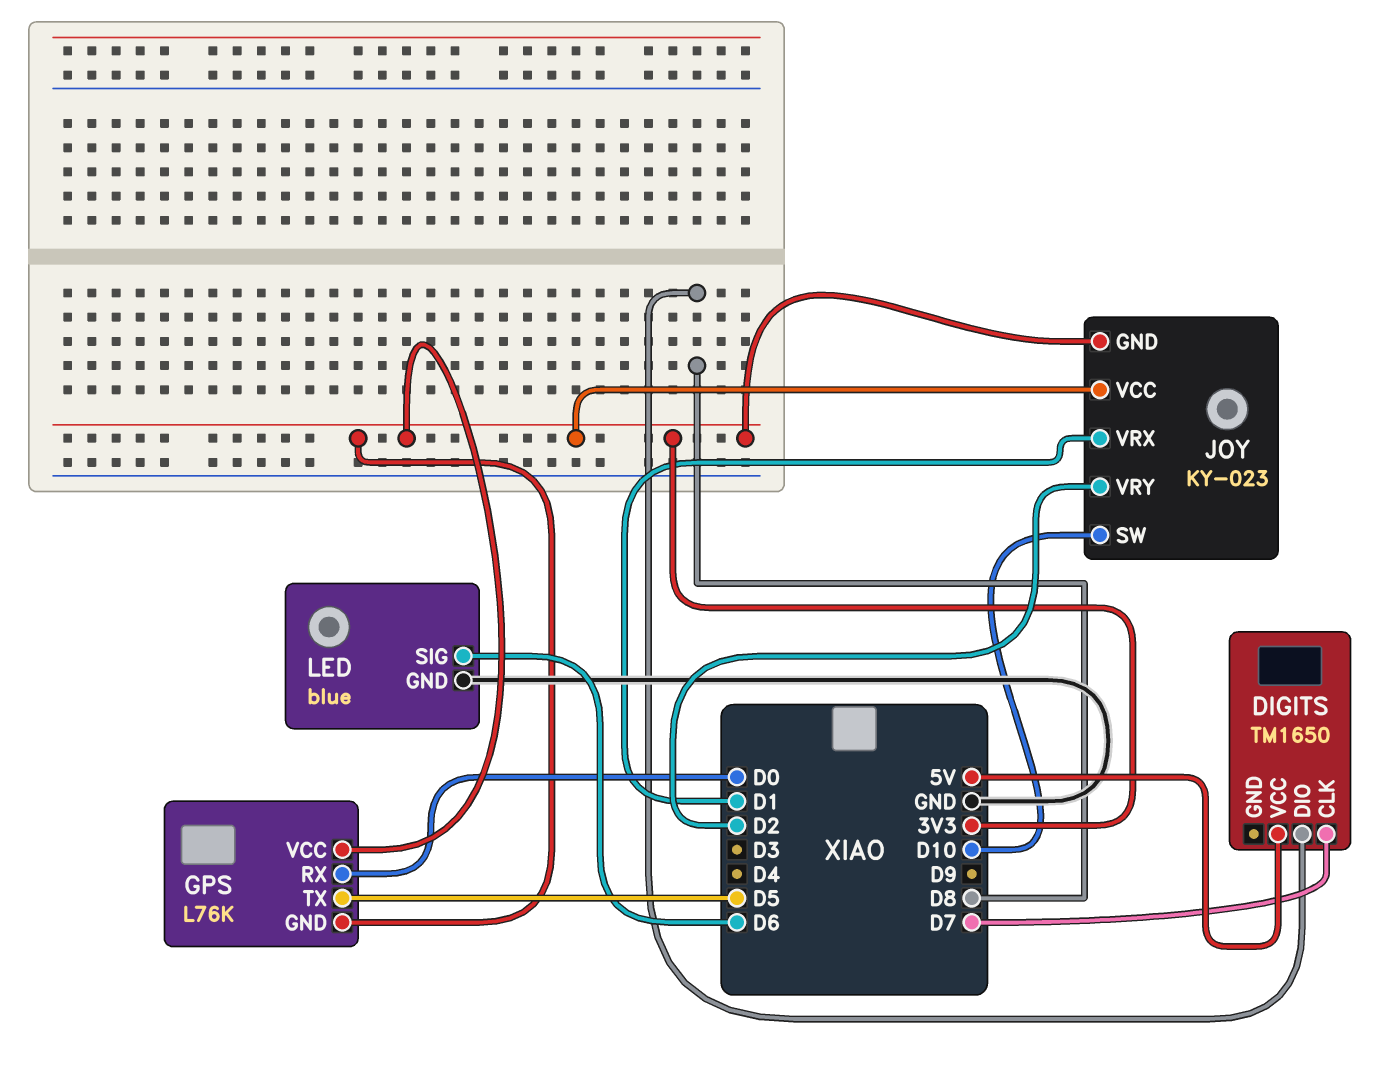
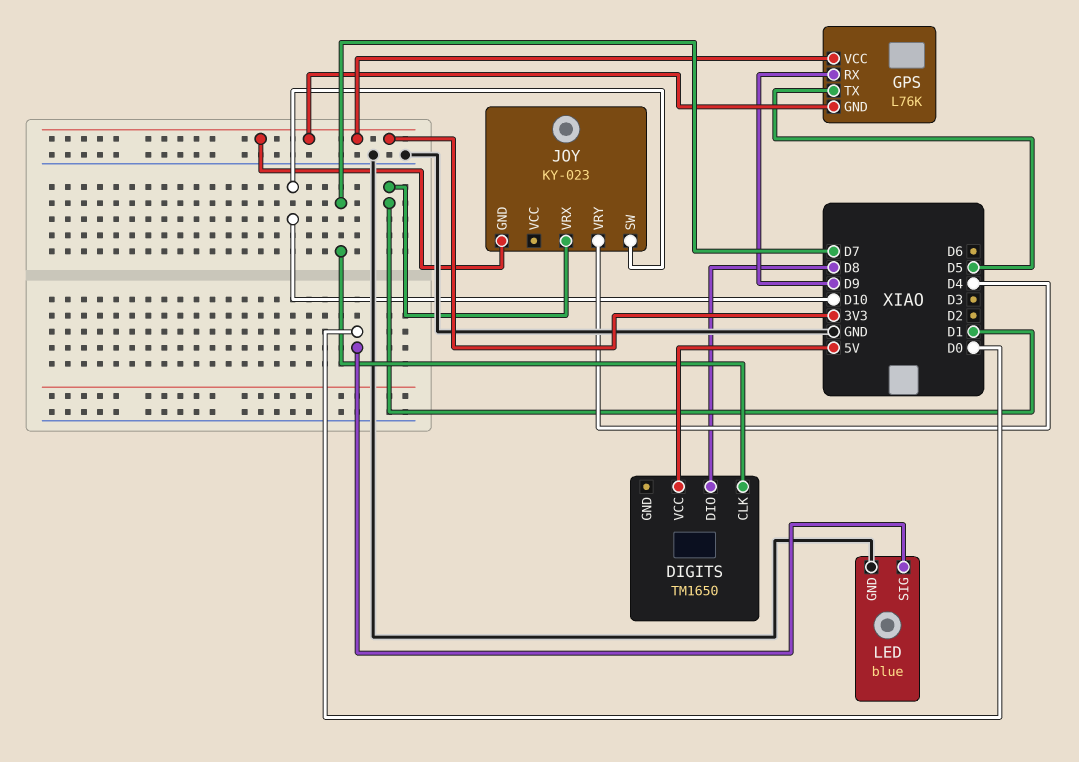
GPS pin RX: D0 -> D9
JOY pin VCC: 3V3 -> none
JOY pin VRY: D2 -> D4
LED pin SIG: D6 -> D0

